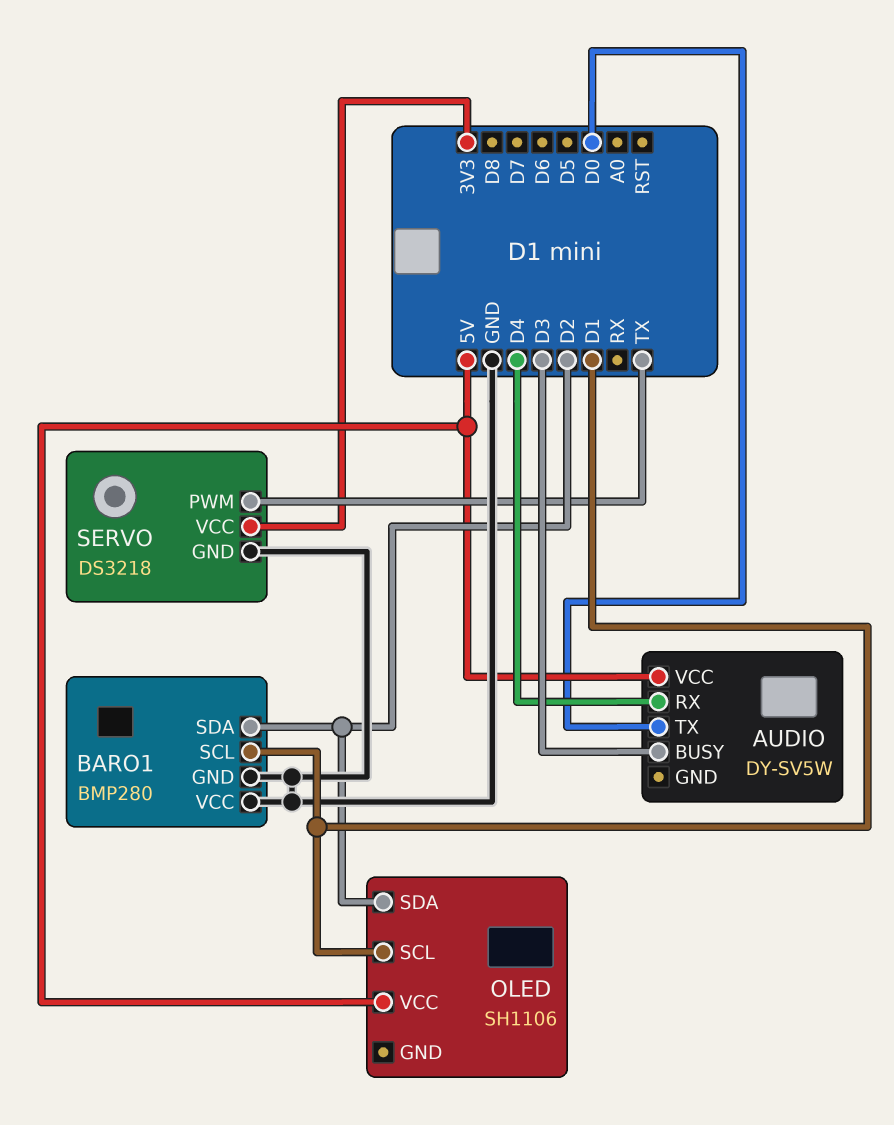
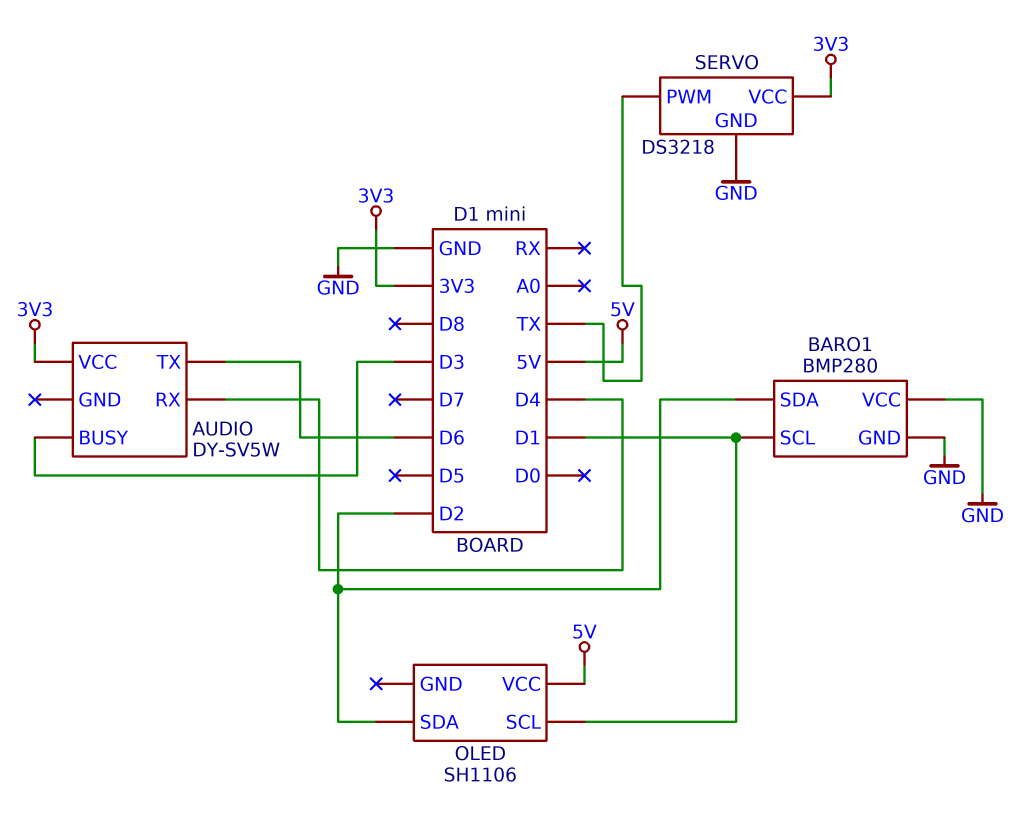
AUDIO pin TX: D0 -> D6
AUDIO pin VCC: 5V -> 3V3

